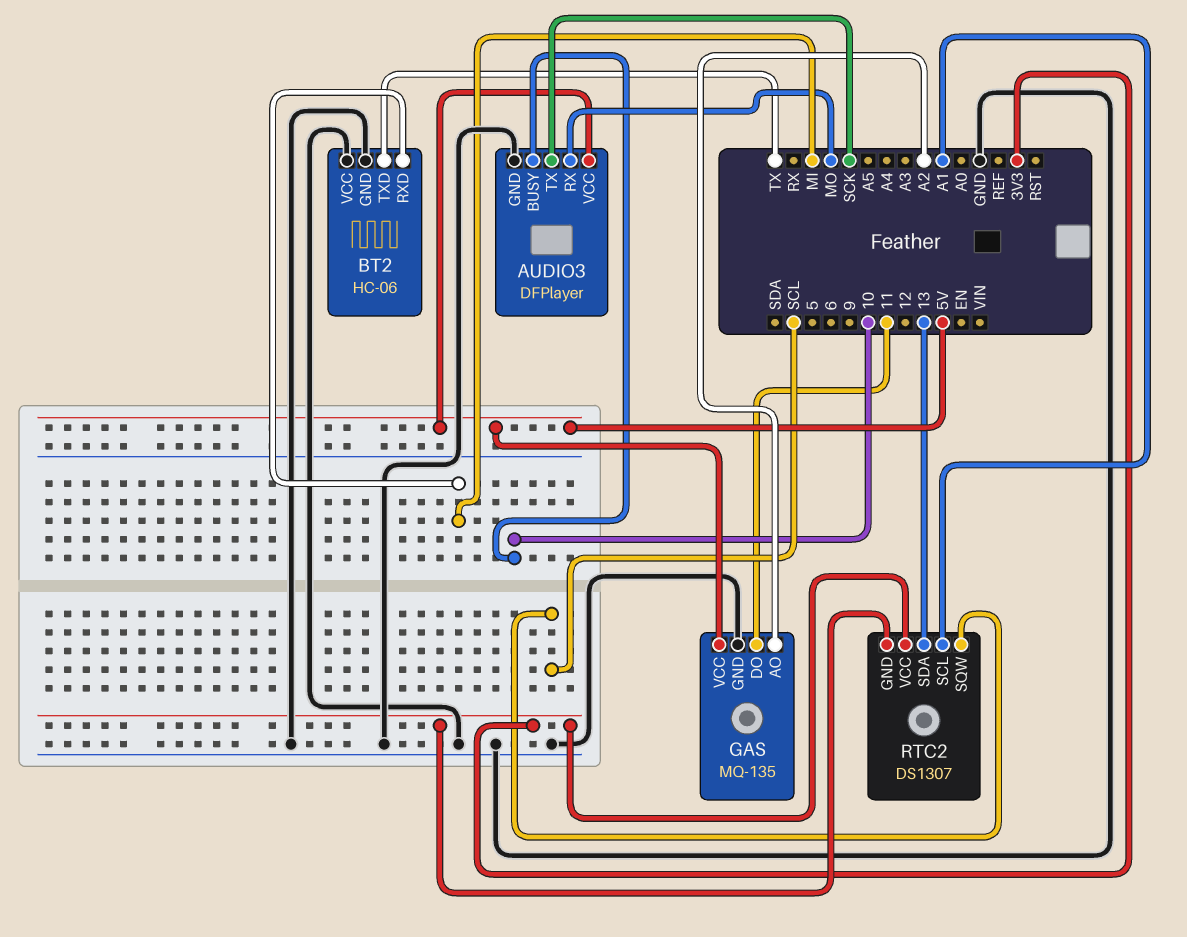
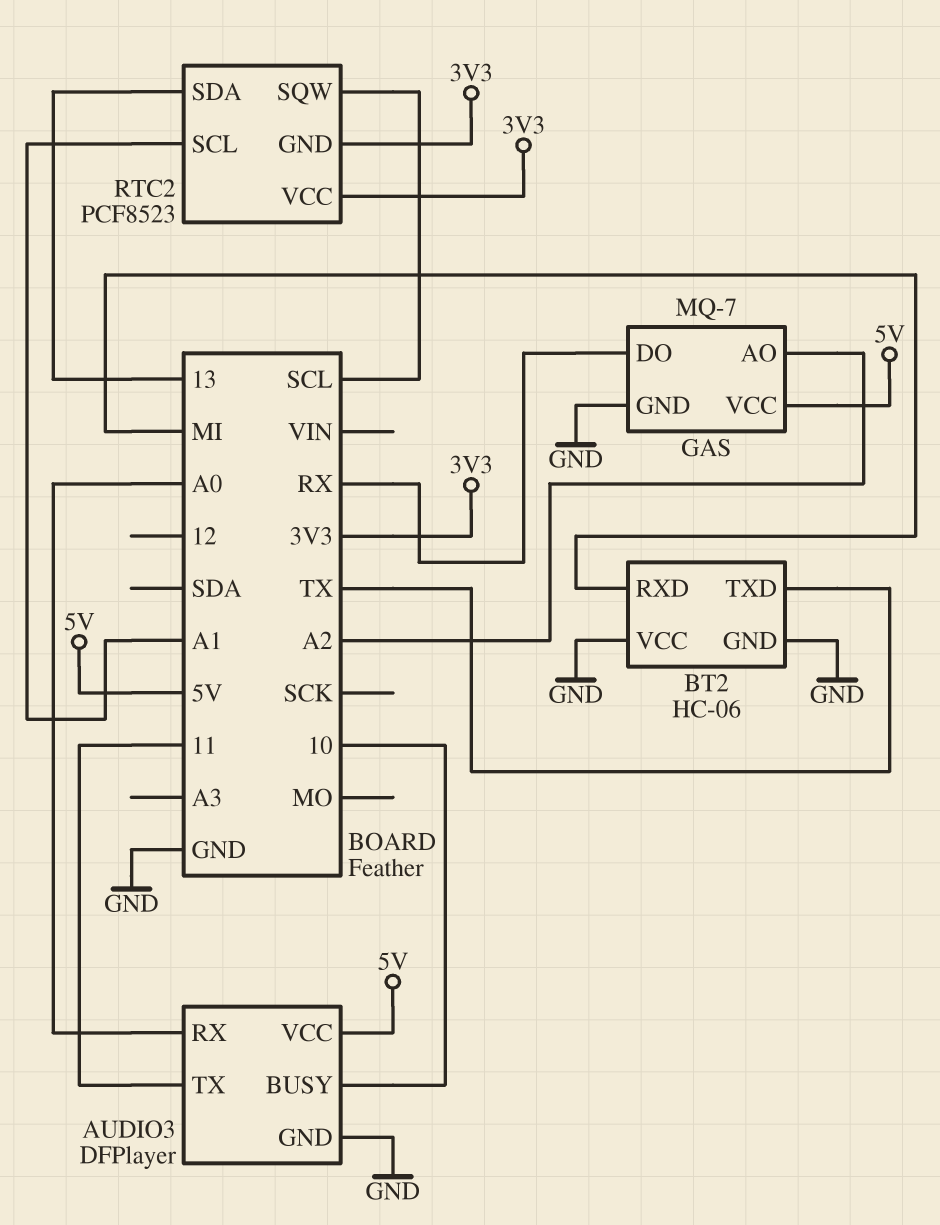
AUDIO3 pin RX: MO -> A0
AUDIO3 pin TX: SCK -> 11
GAS: MQ-135 -> MQ-7
GAS pin DO: 11 -> RX
RTC2: DS1307 -> PCF8523

